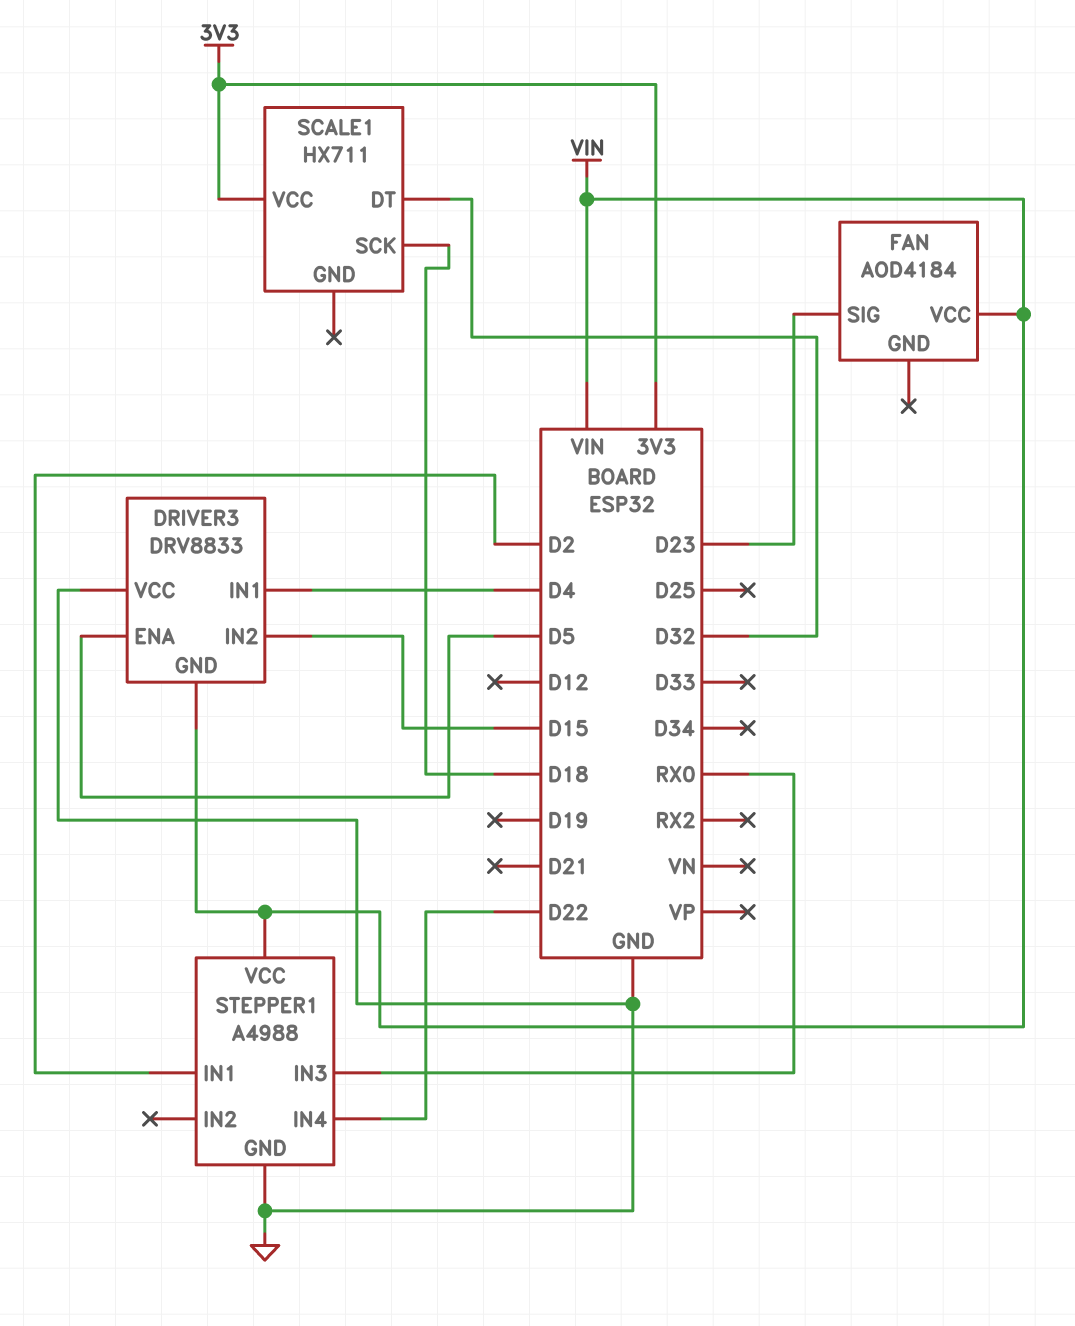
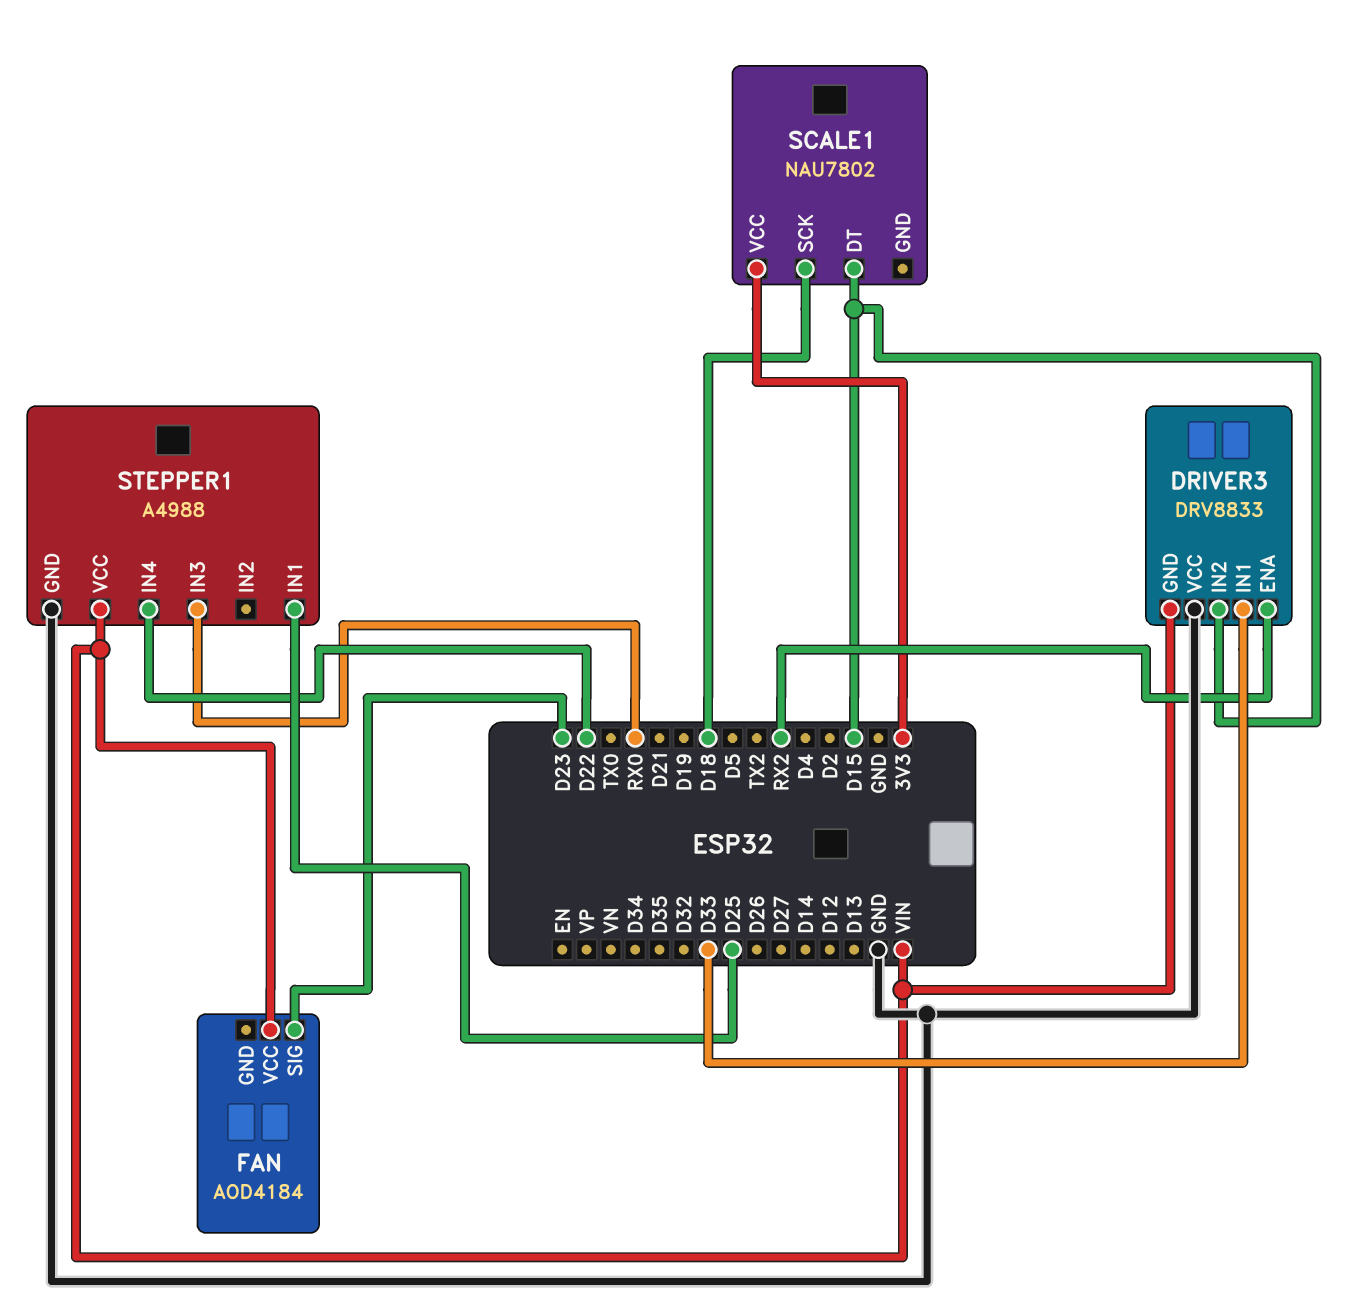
DRIVER3 pin ENA: D5 -> RX2
DRIVER3 pin IN1: D4 -> D33
SCALE1: HX711 -> NAU7802
SCALE1 pin DT: D32 -> D15
STEPPER1 pin IN1: D2 -> D25

